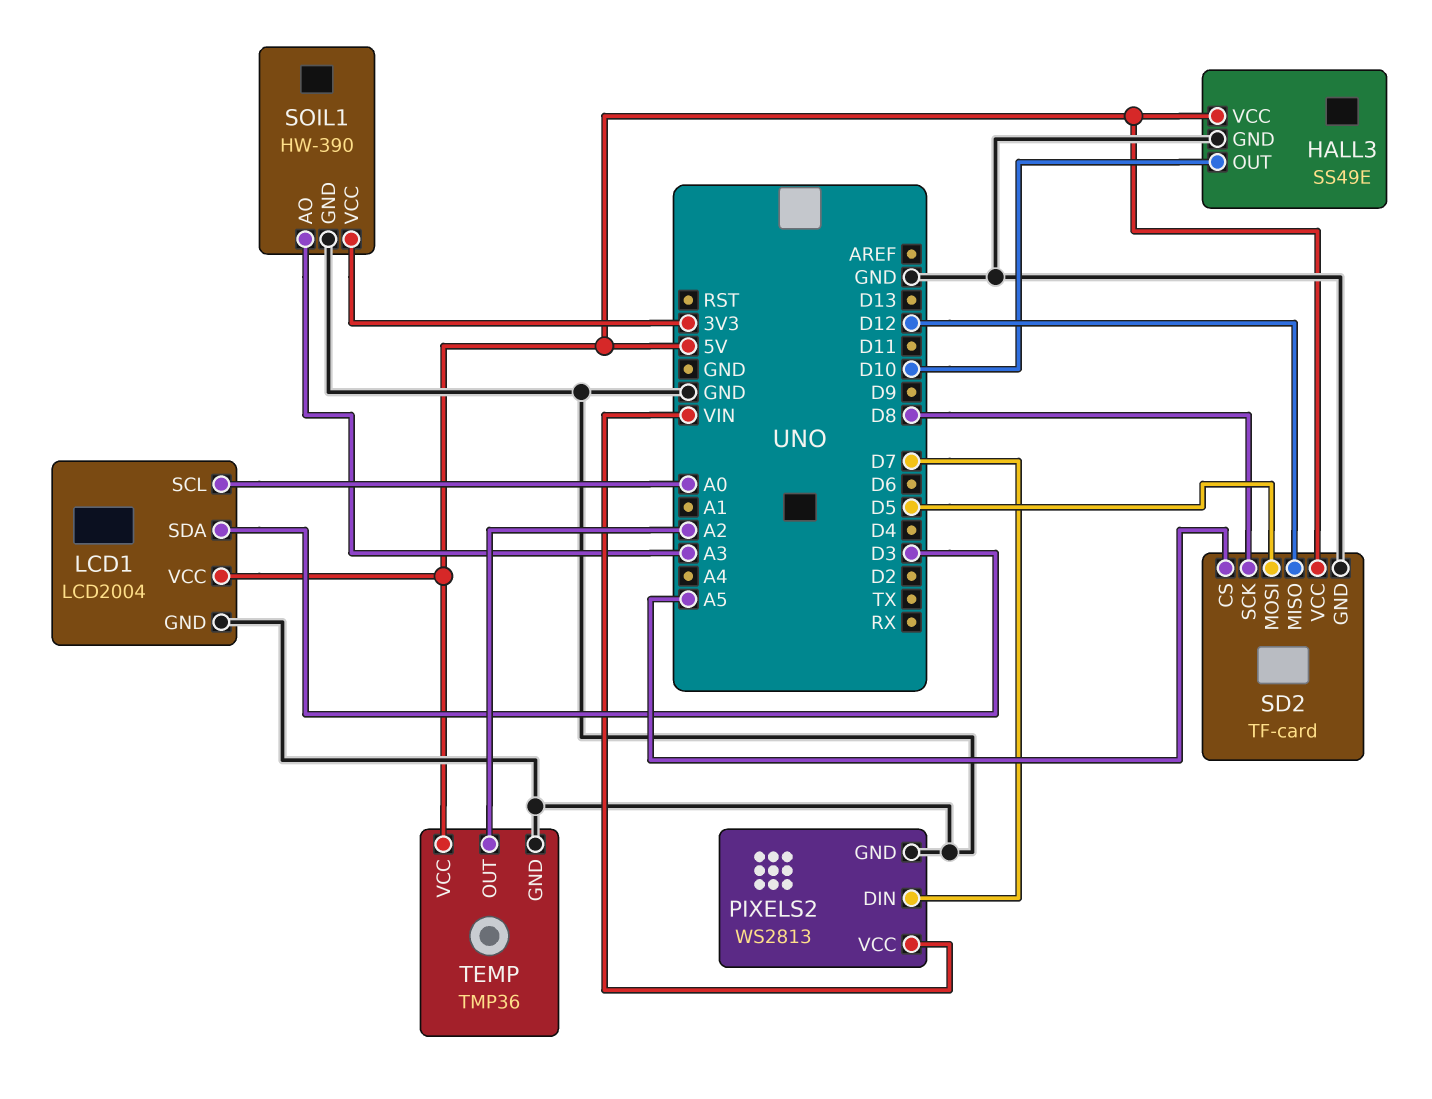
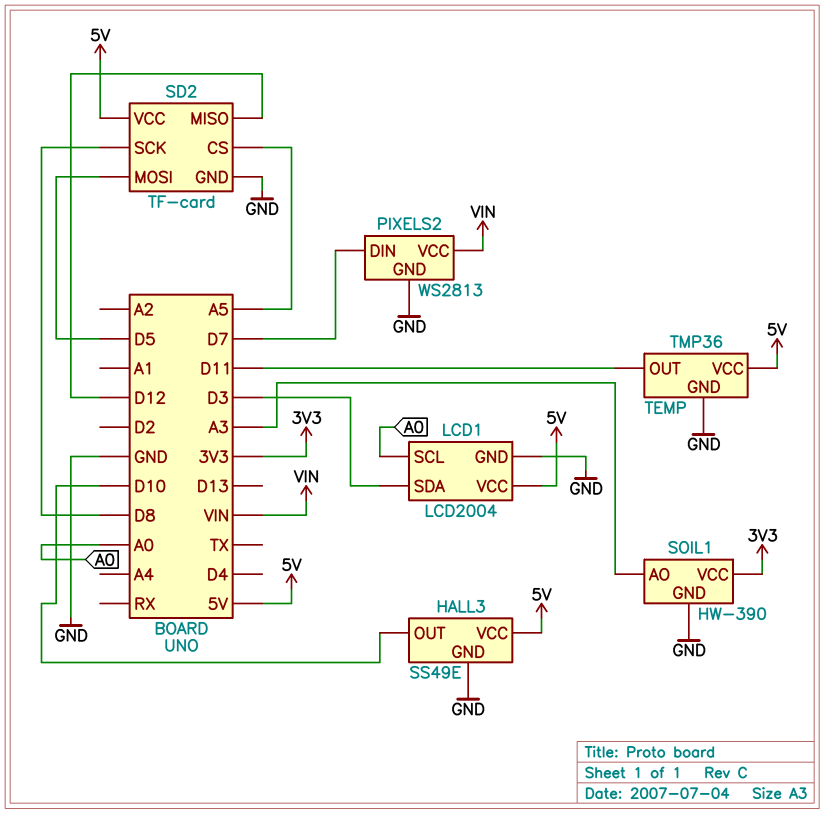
TEMP pin OUT: A2 -> D11

